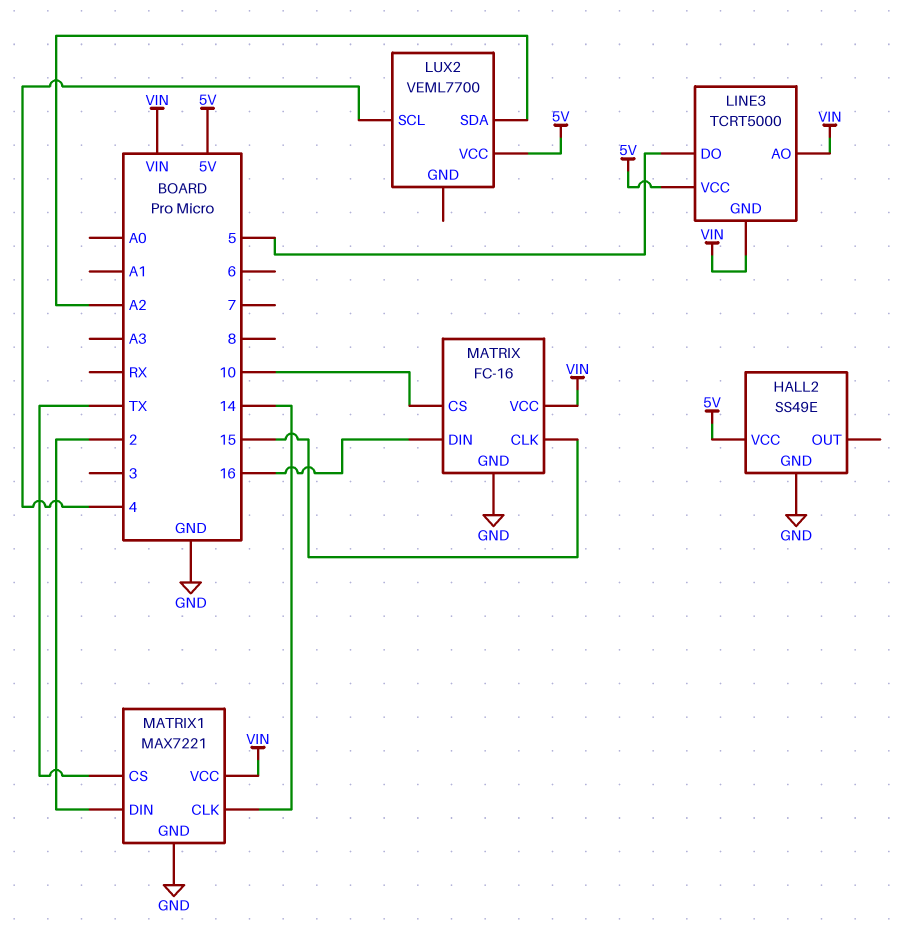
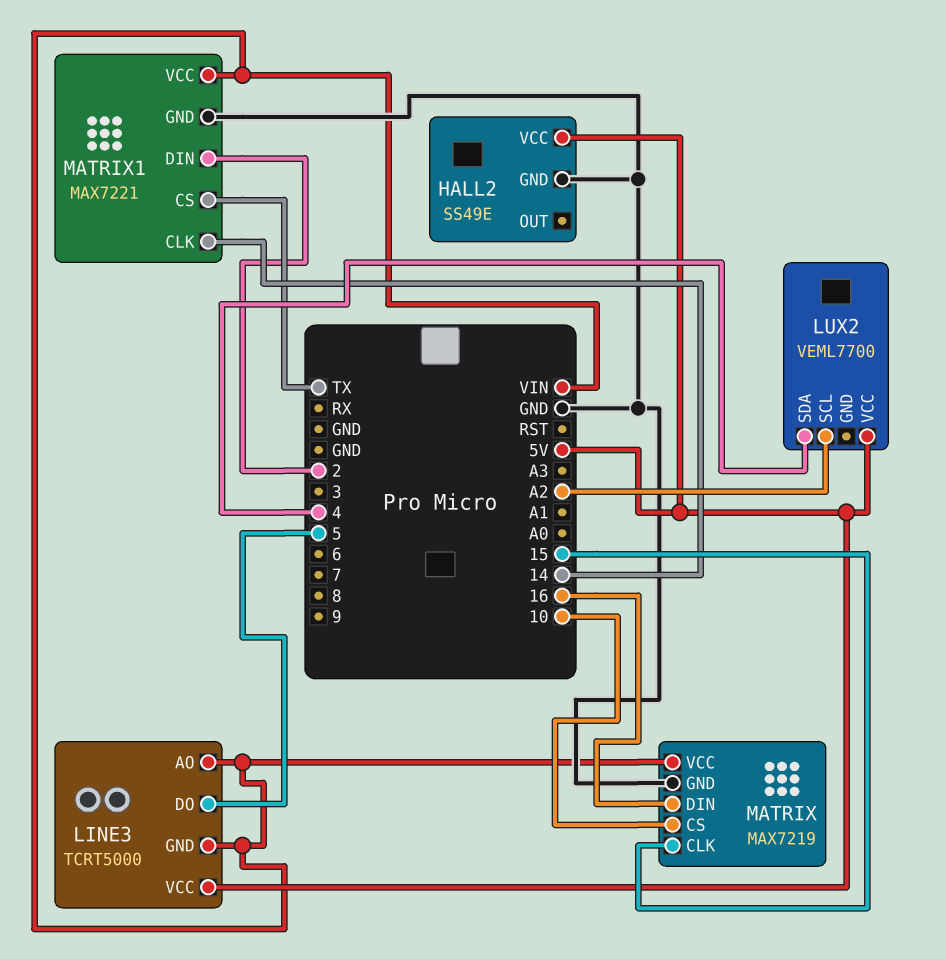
LUX2 pin SCL: 4 -> A2
LUX2 pin SDA: A2 -> 4
MATRIX: FC-16 -> MAX7219

